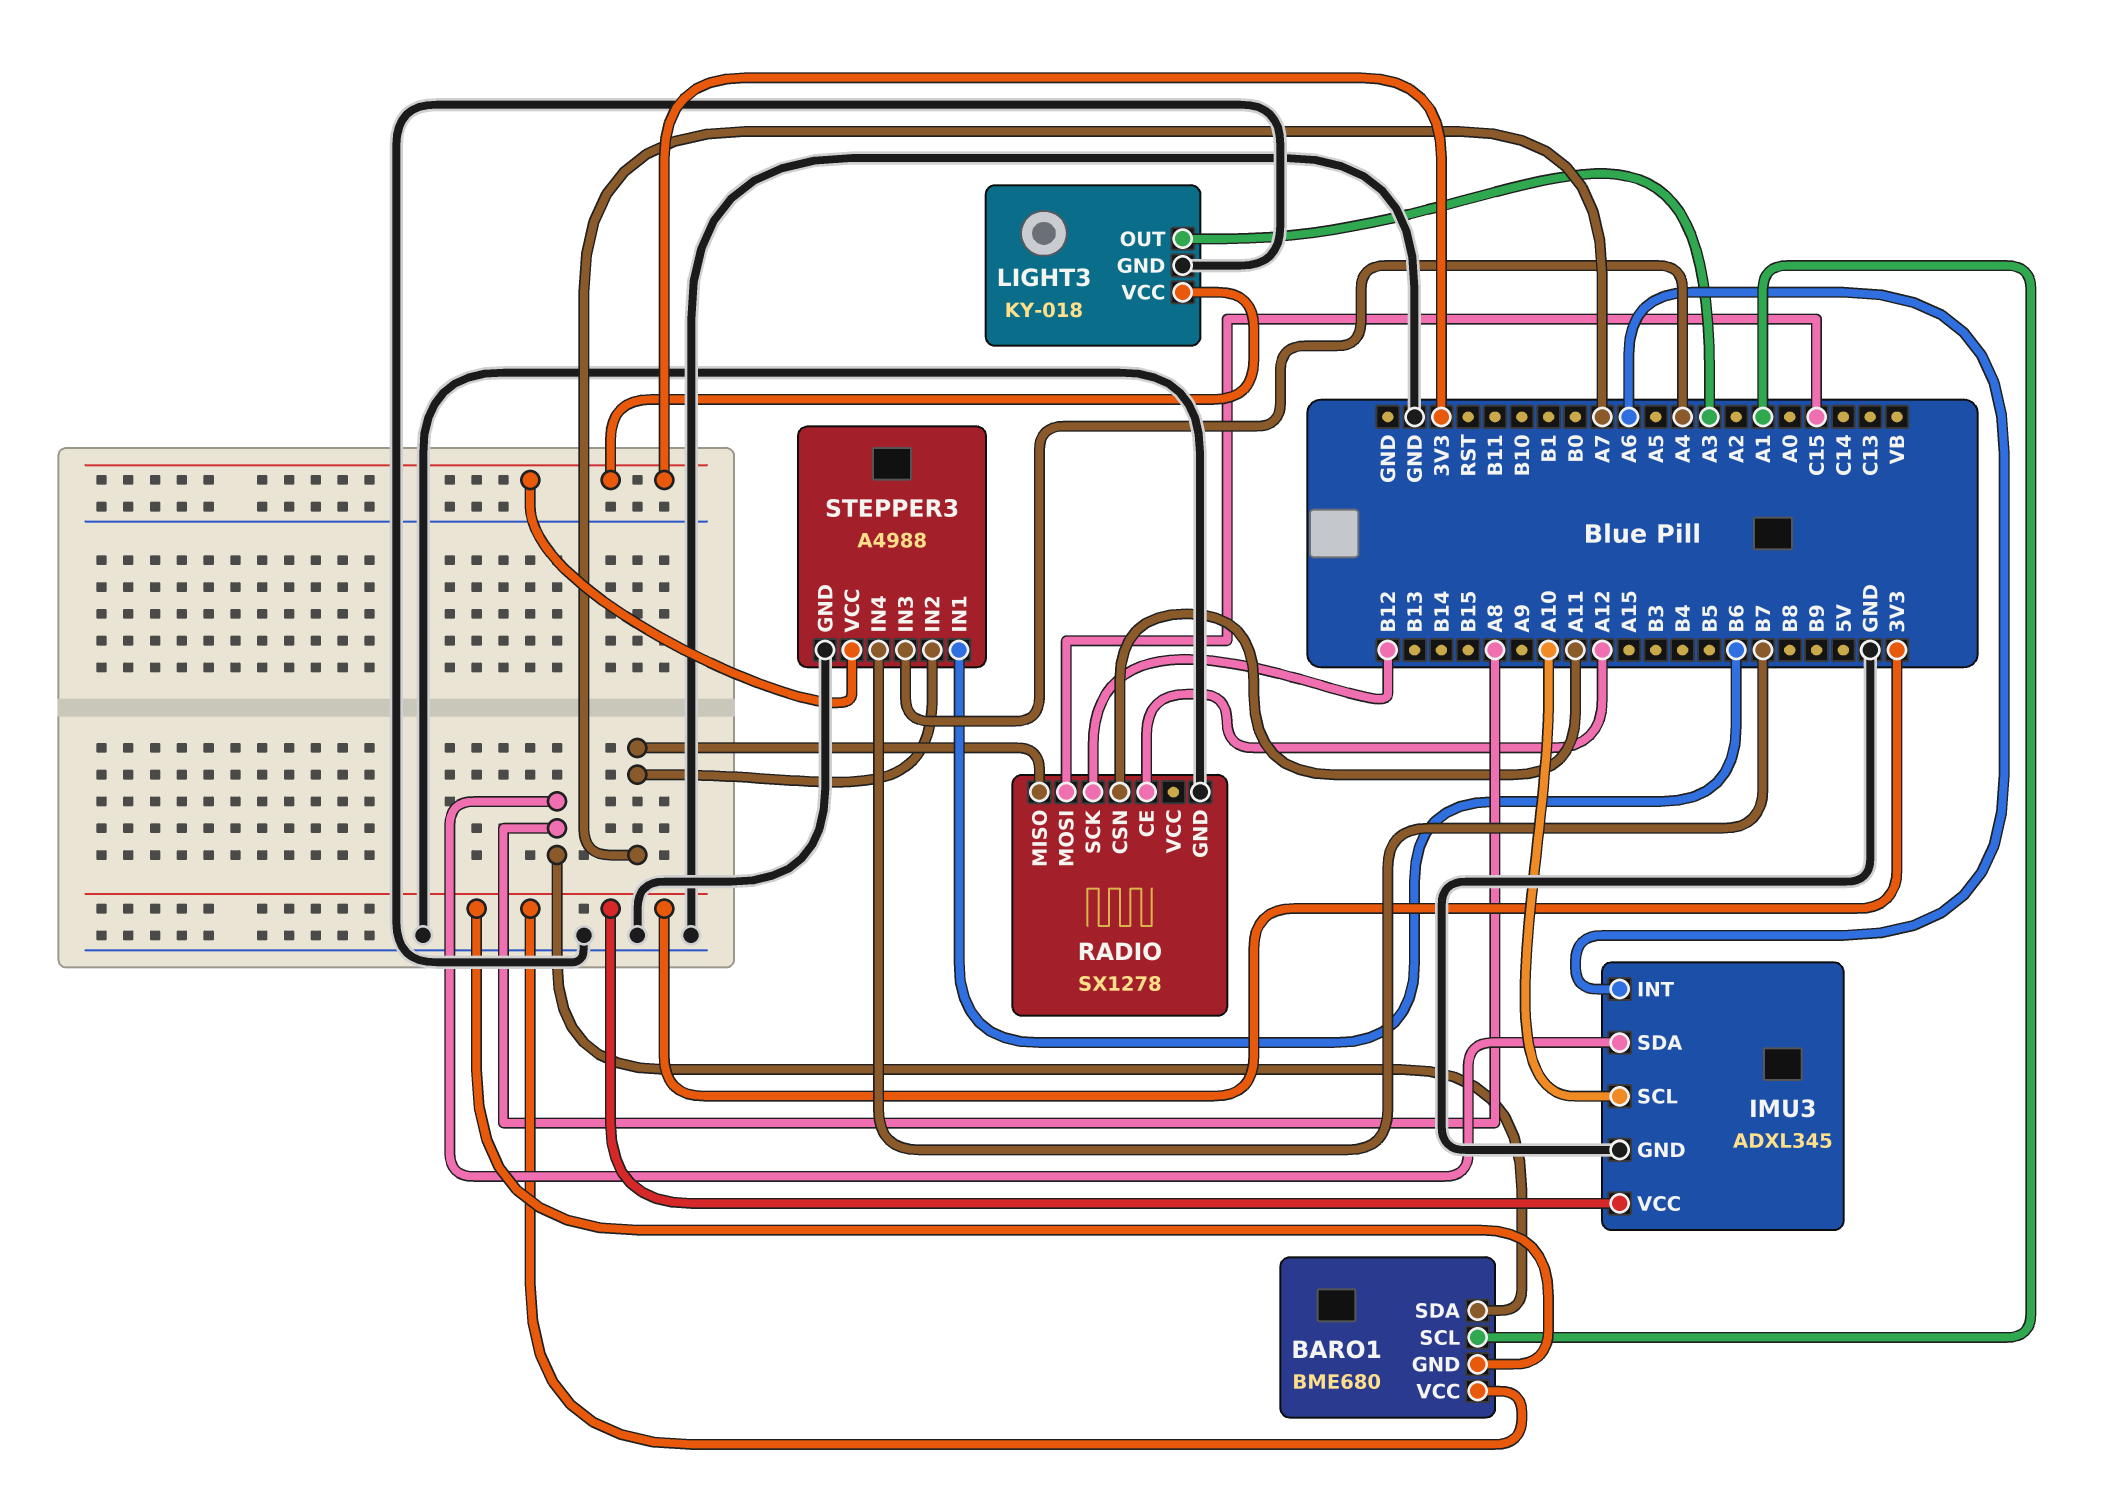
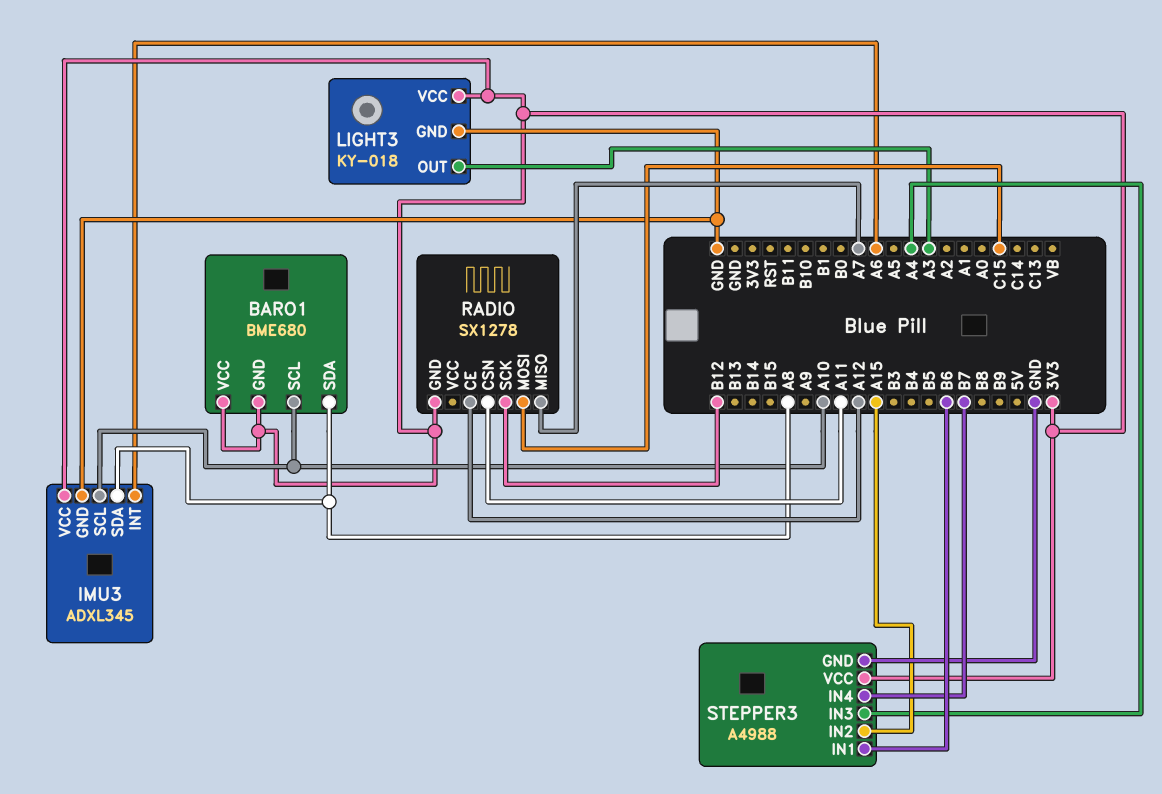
BARO1 pin SCL: A1 -> A10
RADIO pin GND: GND -> 3V3
STEPPER3 pin IN2: A7 -> A15

